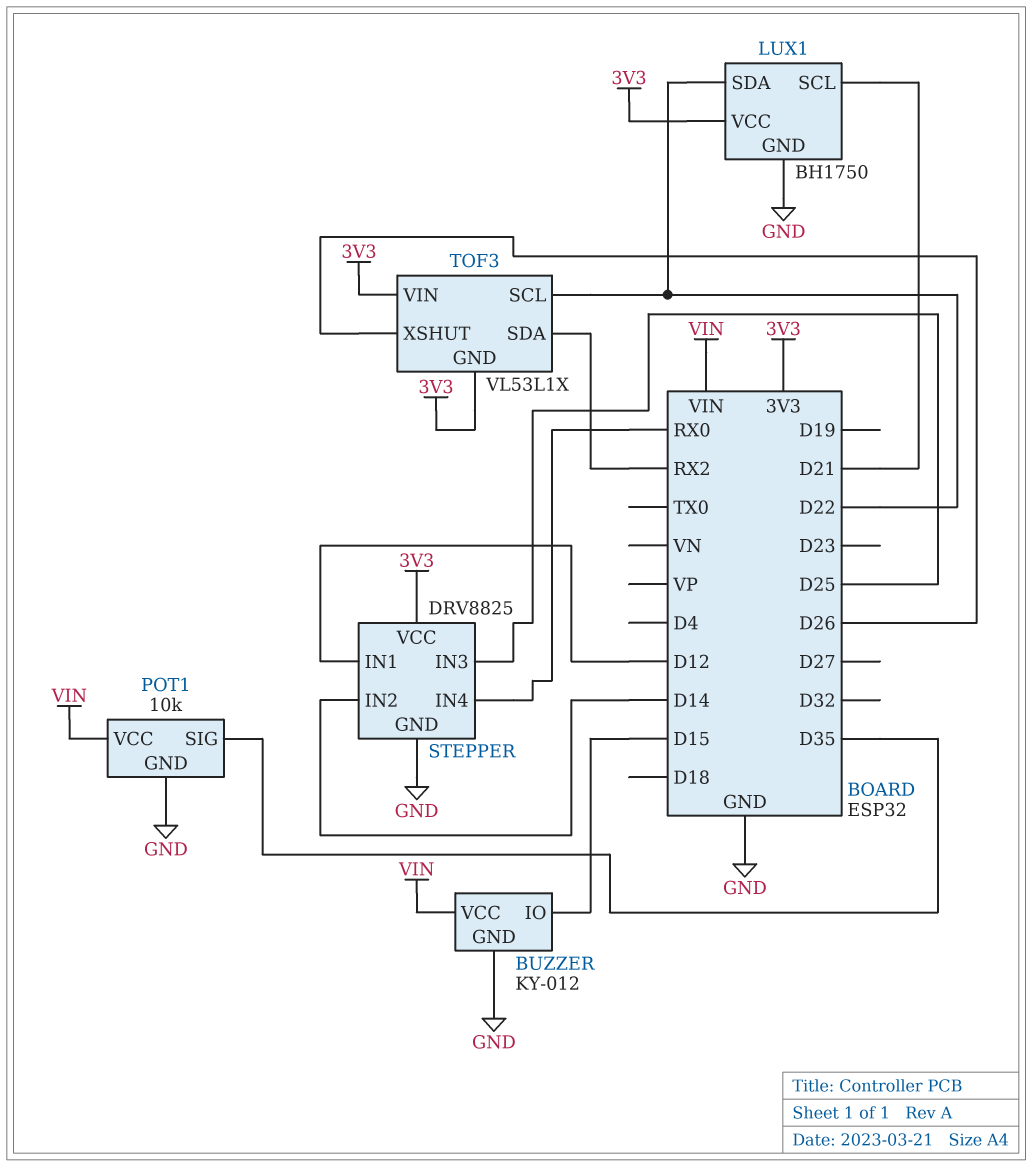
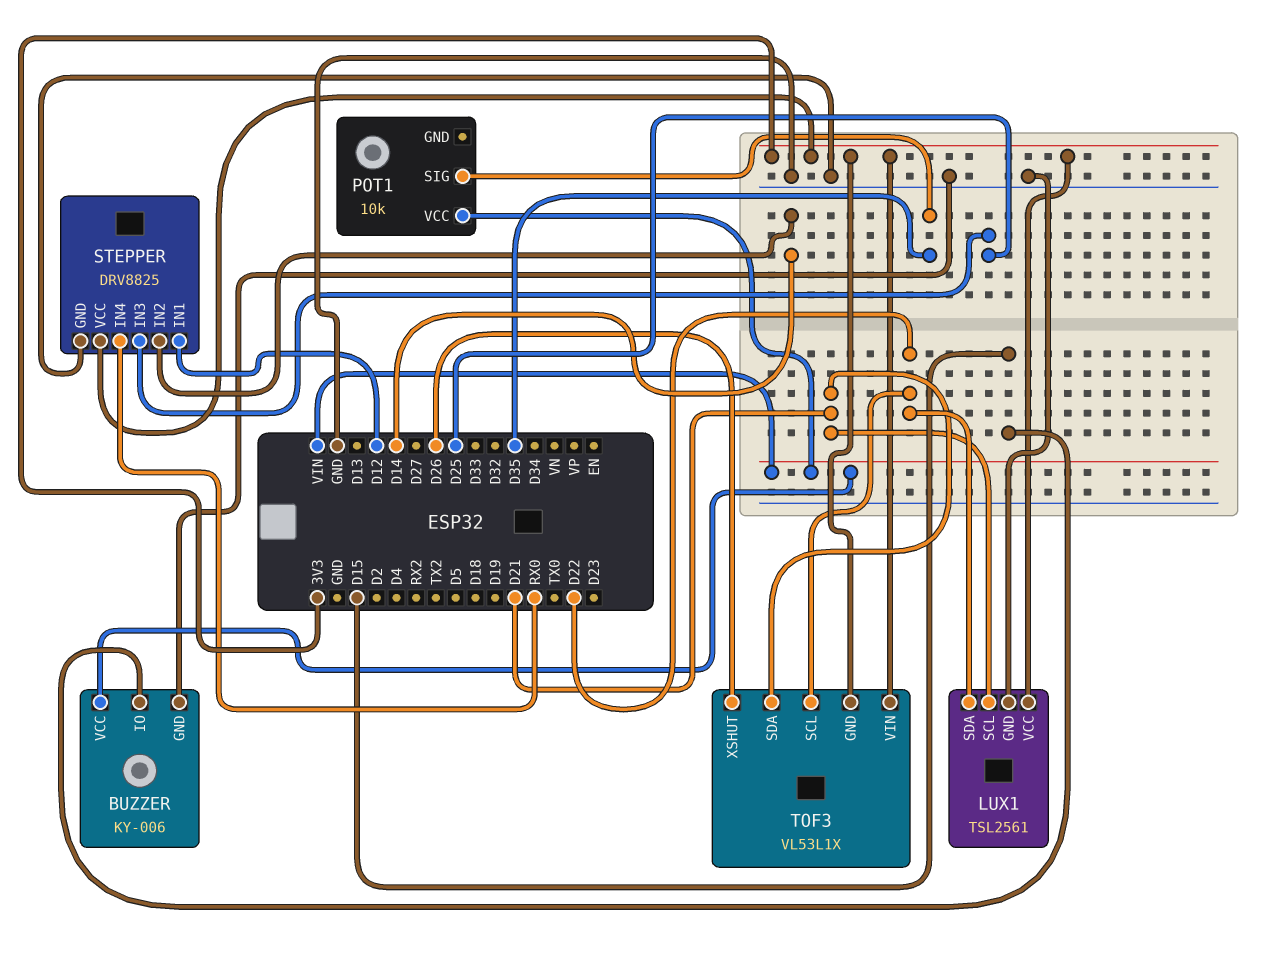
BUZZER: KY-012 -> KY-006
LUX1: BH1750 -> TSL2561
POT1 pin GND: GND -> none
TOF3 pin SDA: RX2 -> D21

